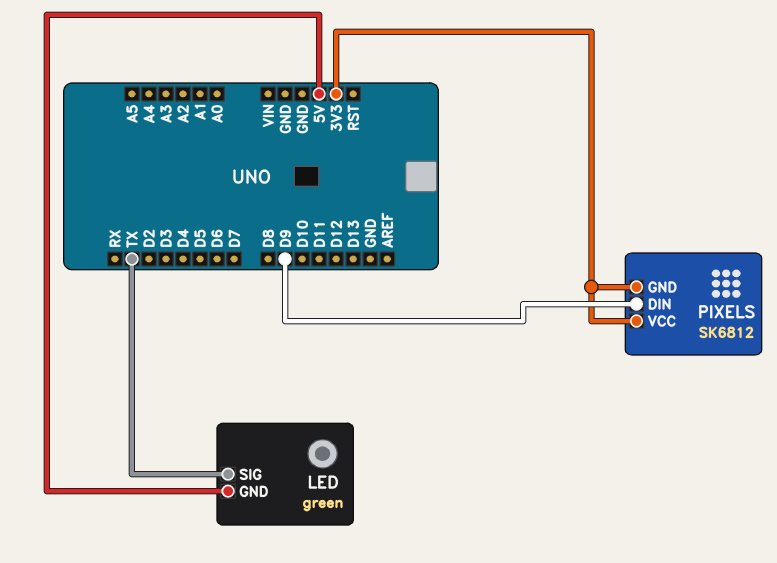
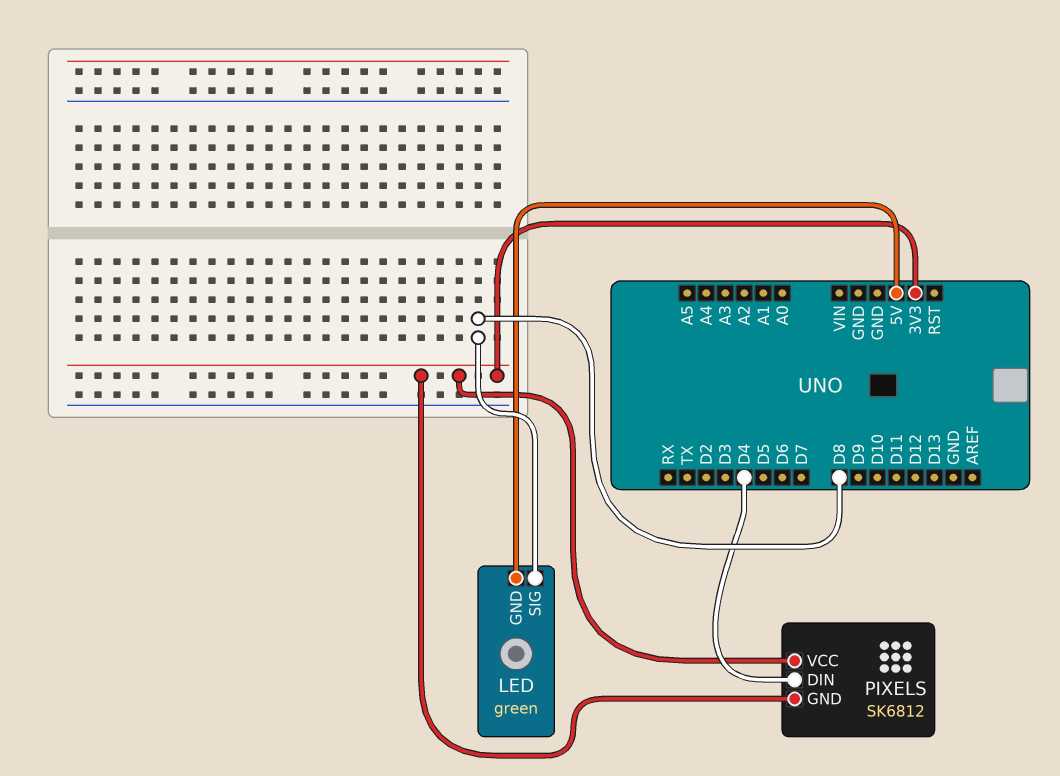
LED pin SIG: TX -> D8
PIXELS pin DIN: D9 -> D4

